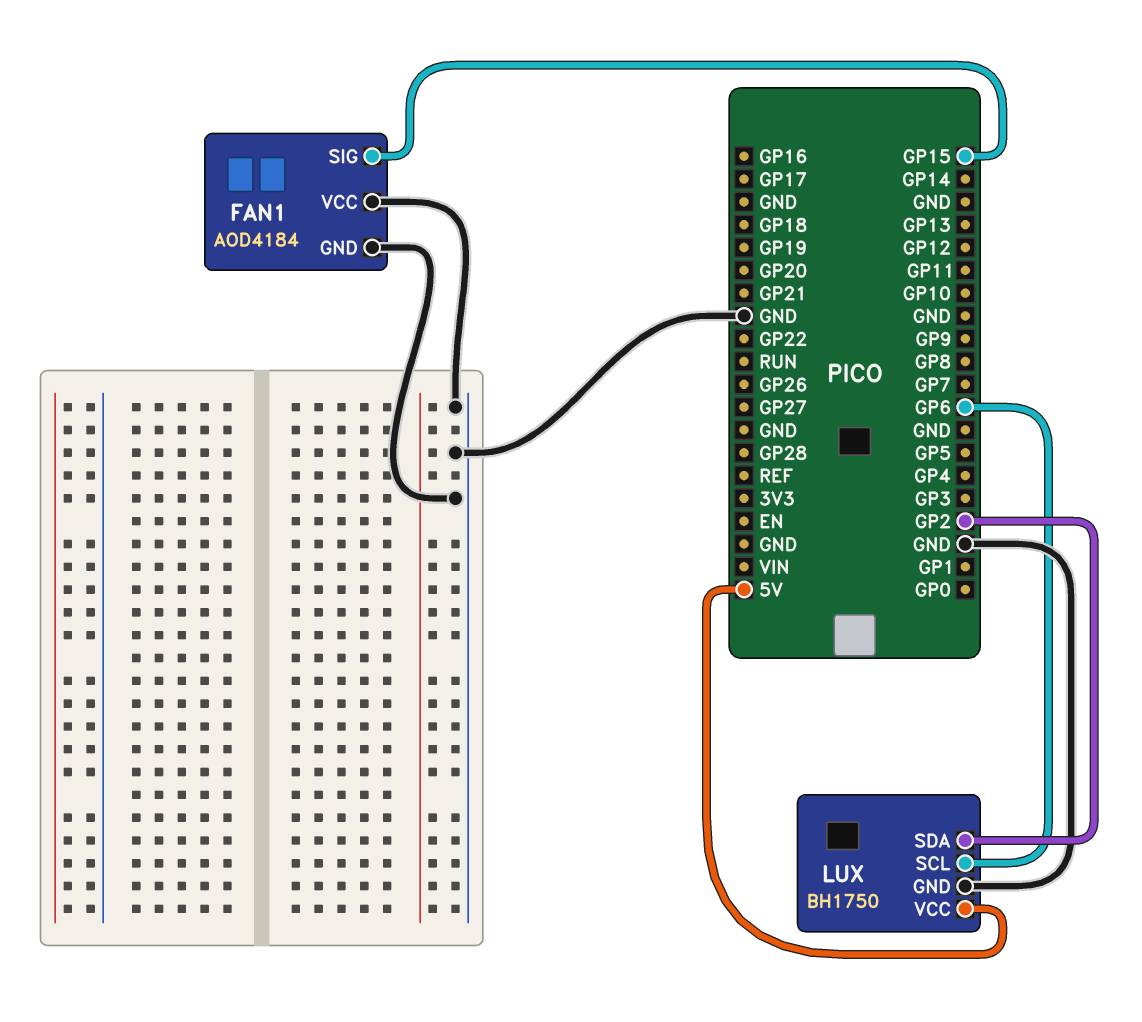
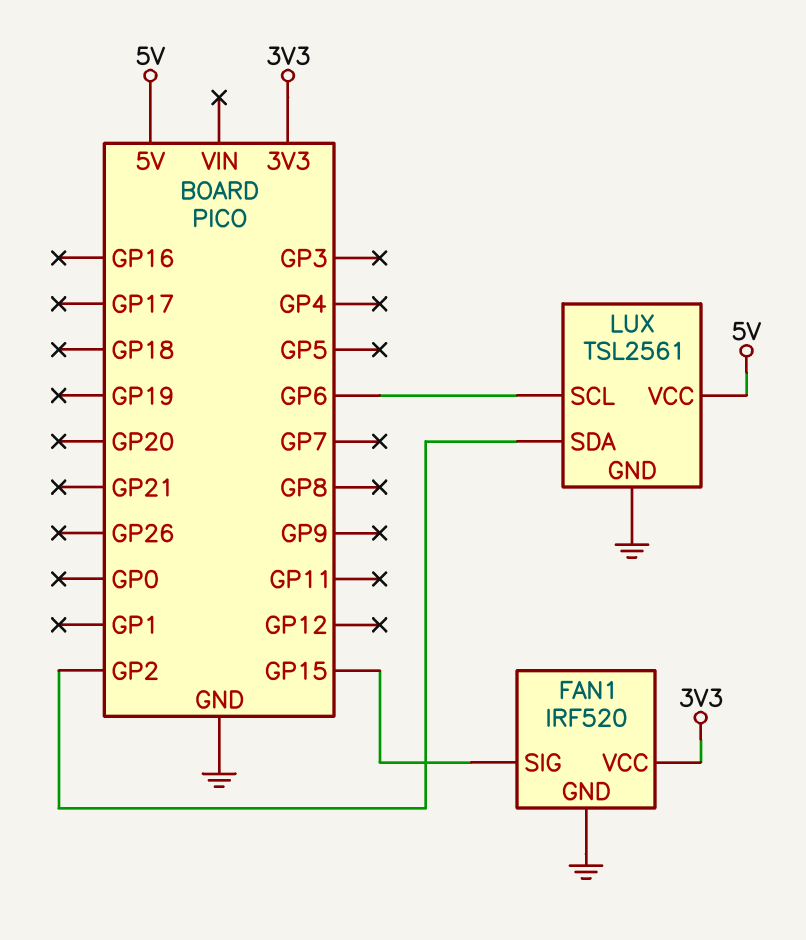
FAN1: AOD4184 -> IRF520
FAN1 pin VCC: GND -> 3V3
LUX: BH1750 -> TSL2561

